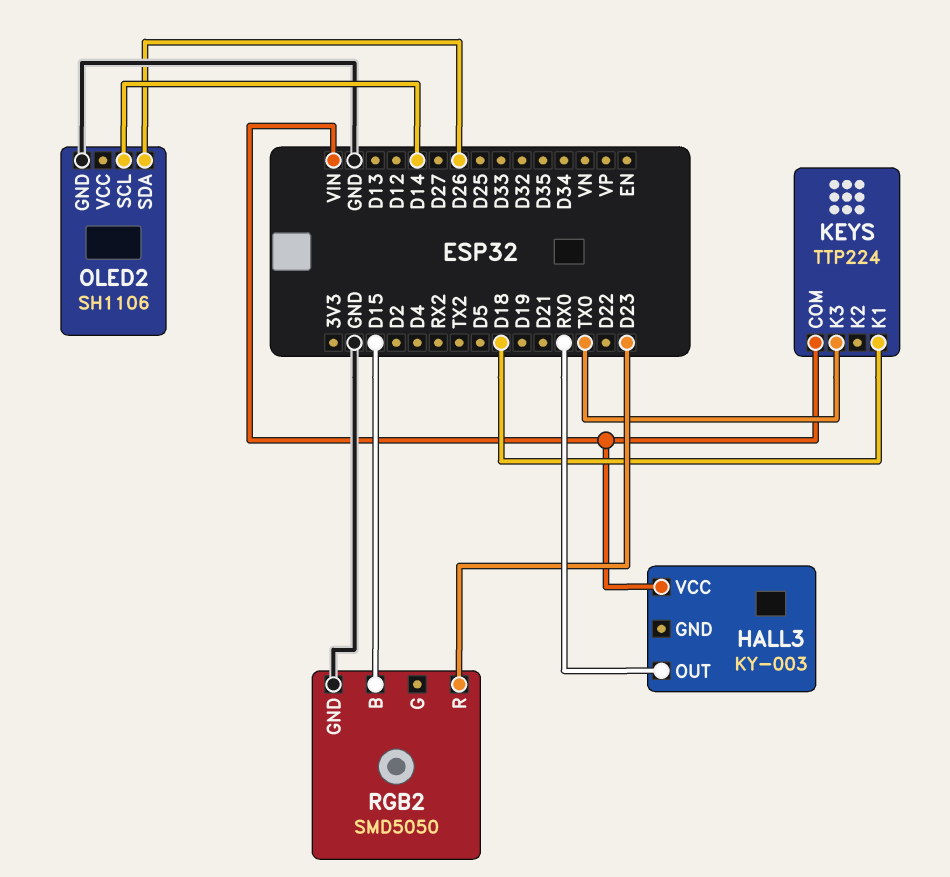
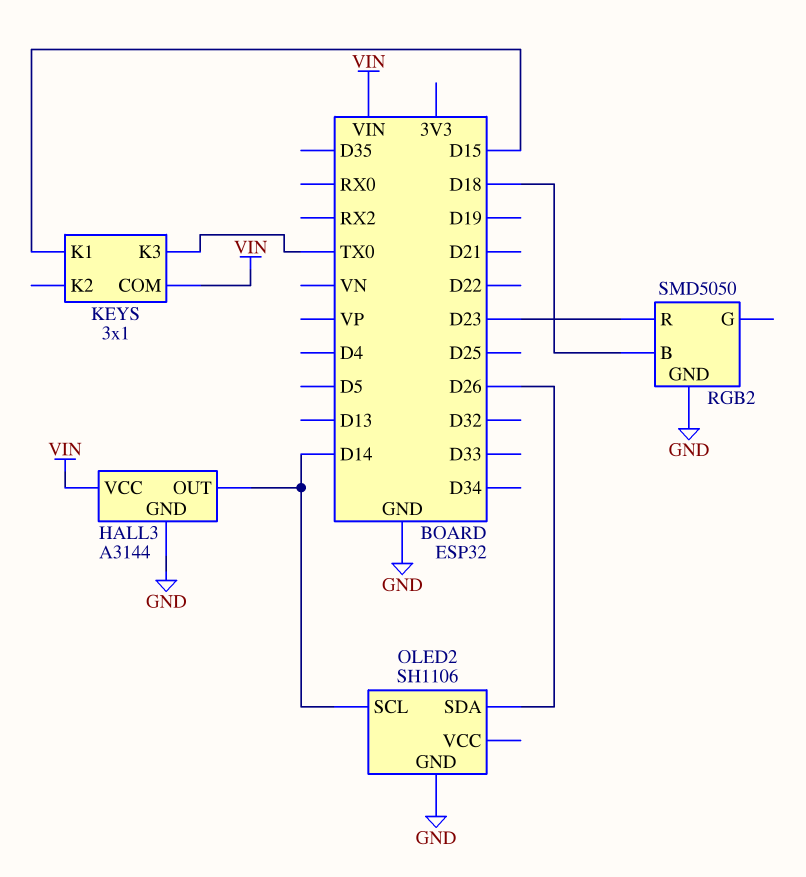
HALL3: KY-003 -> A3144
HALL3 pin GND: none -> GND
HALL3 pin OUT: RX0 -> D14
KEYS: TTP224 -> 3x1
KEYS pin K1: D18 -> D15
RGB2 pin B: D15 -> D18

